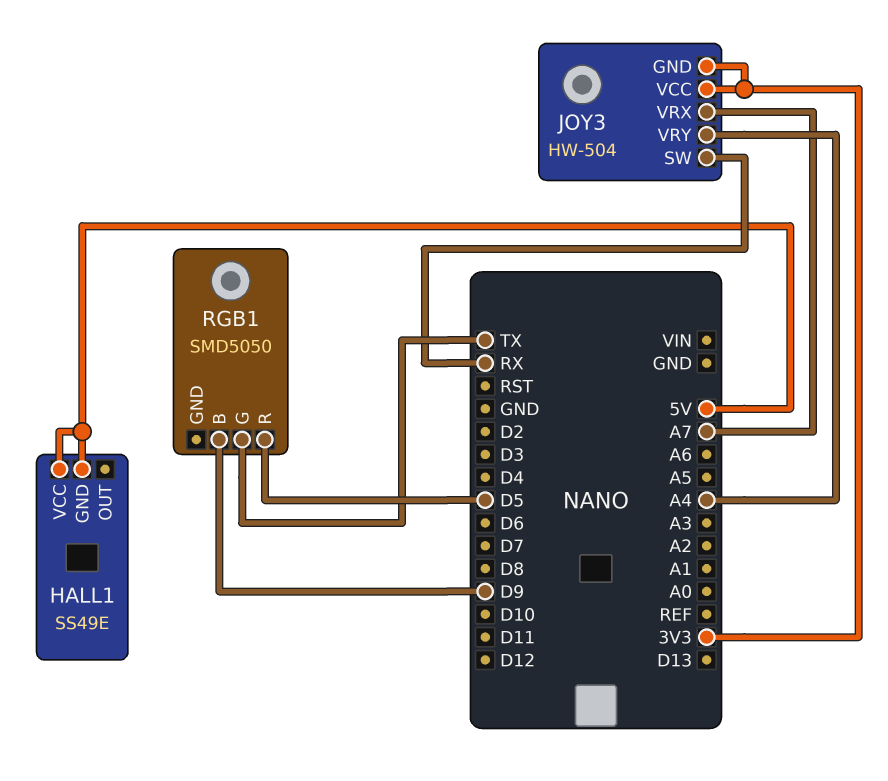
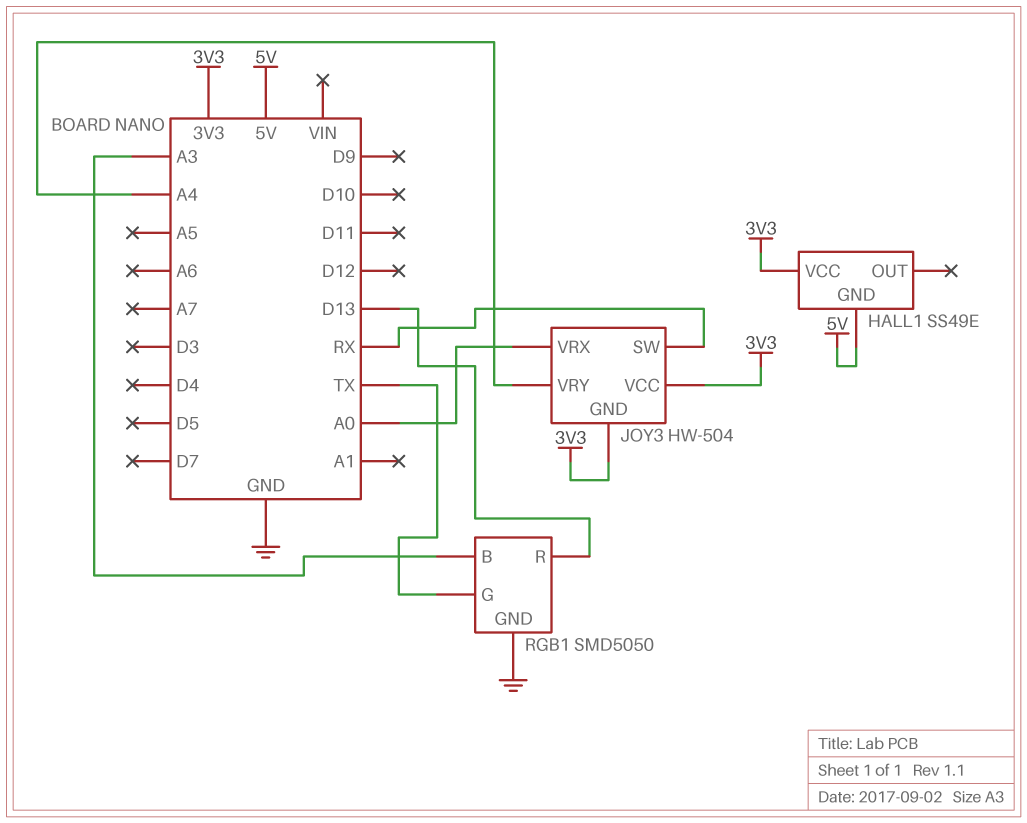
HALL1 pin VCC: 5V -> 3V3
JOY3 pin VRX: A7 -> A0
RGB1 pin B: D9 -> A3
RGB1 pin GND: none -> GND
RGB1 pin R: D5 -> D13

